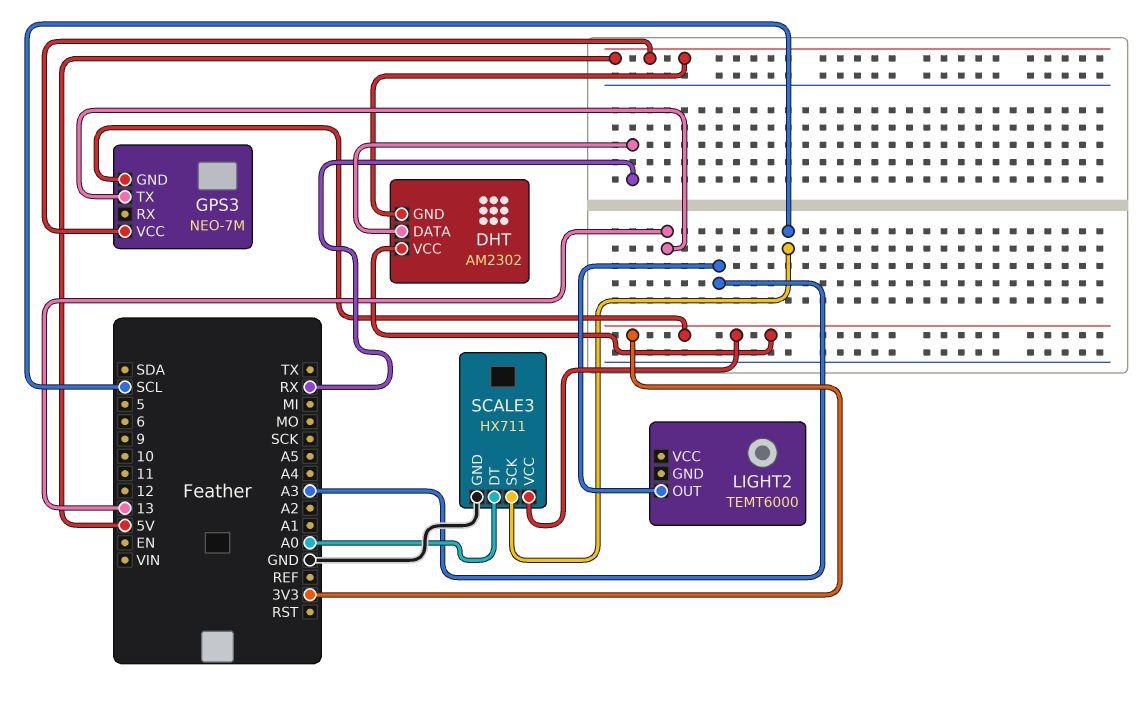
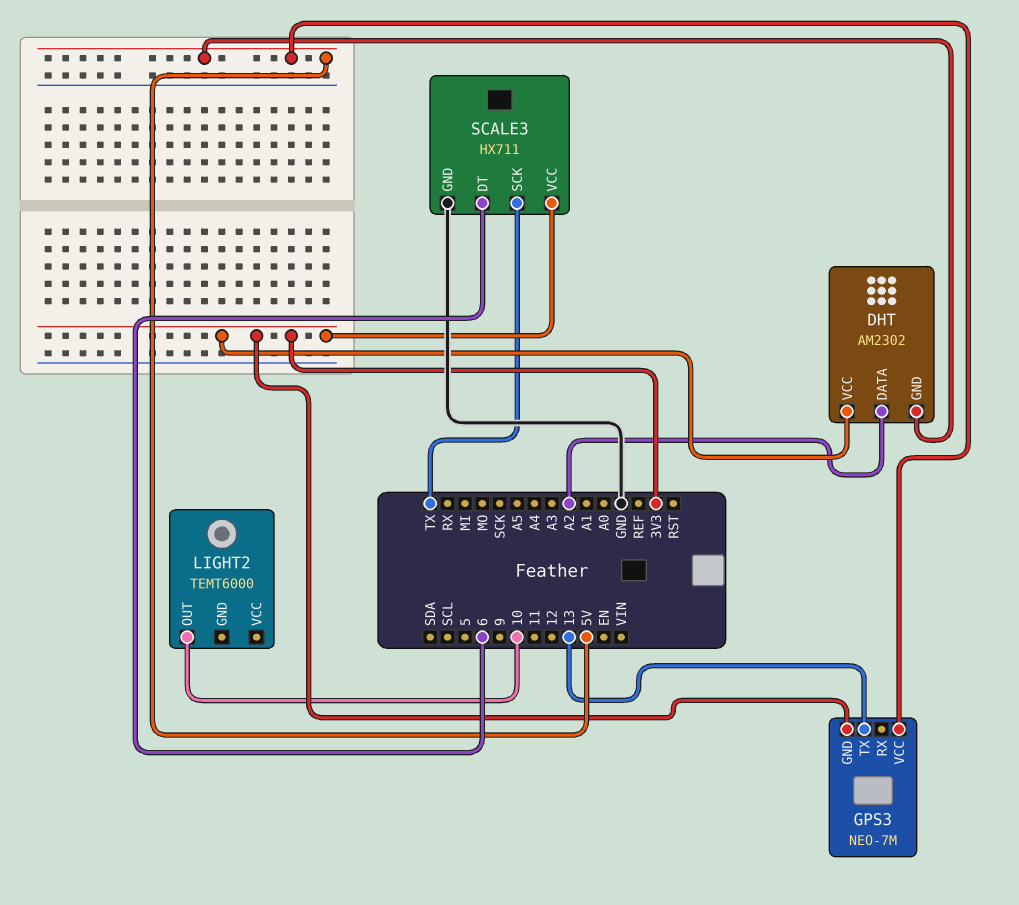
DHT pin DATA: RX -> A2
LIGHT2 pin OUT: A3 -> 10
SCALE3 pin DT: A0 -> 6
SCALE3 pin SCK: SCL -> TX

